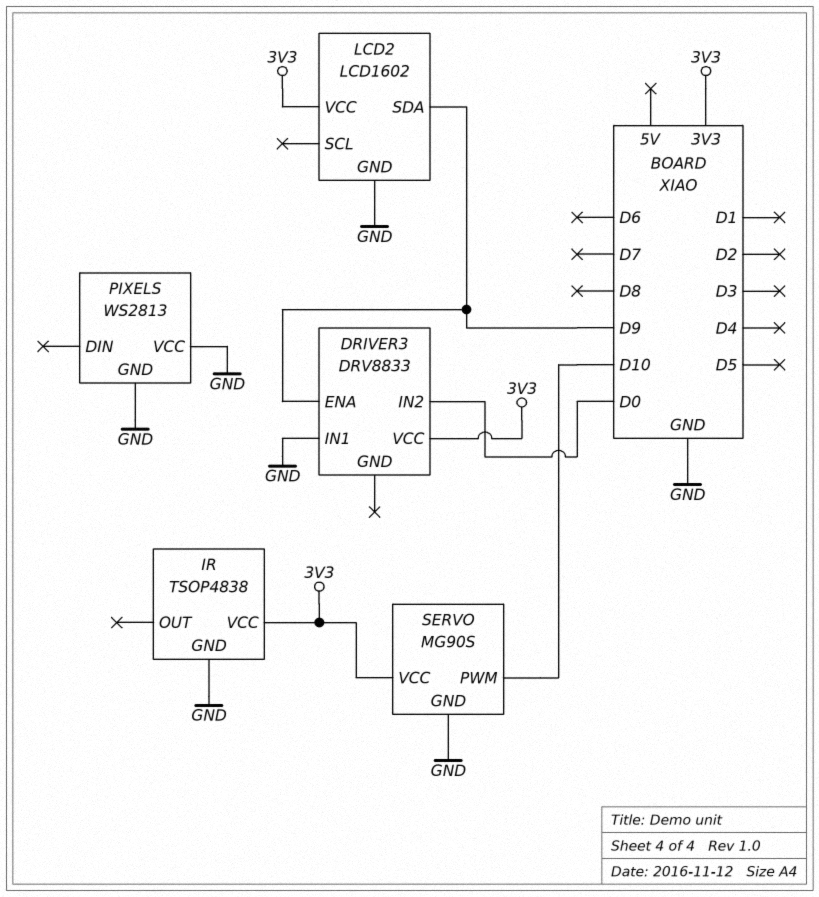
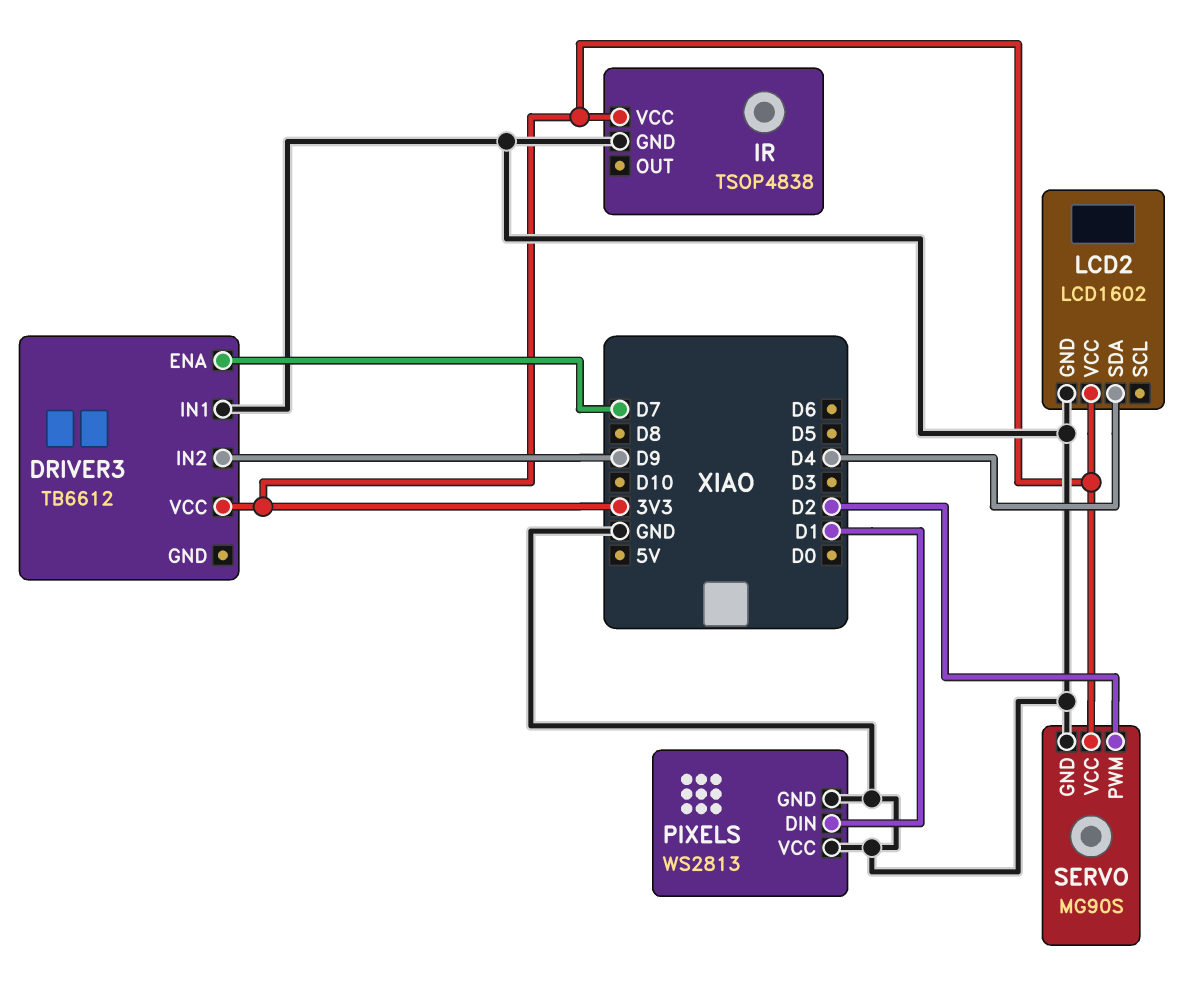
DRIVER3: DRV8833 -> TB6612
DRIVER3 pin ENA: D9 -> D7
DRIVER3 pin IN2: D0 -> D9
LCD2 pin SDA: D9 -> D4
PIXELS pin DIN: none -> D1
SERVO pin PWM: D10 -> D2

